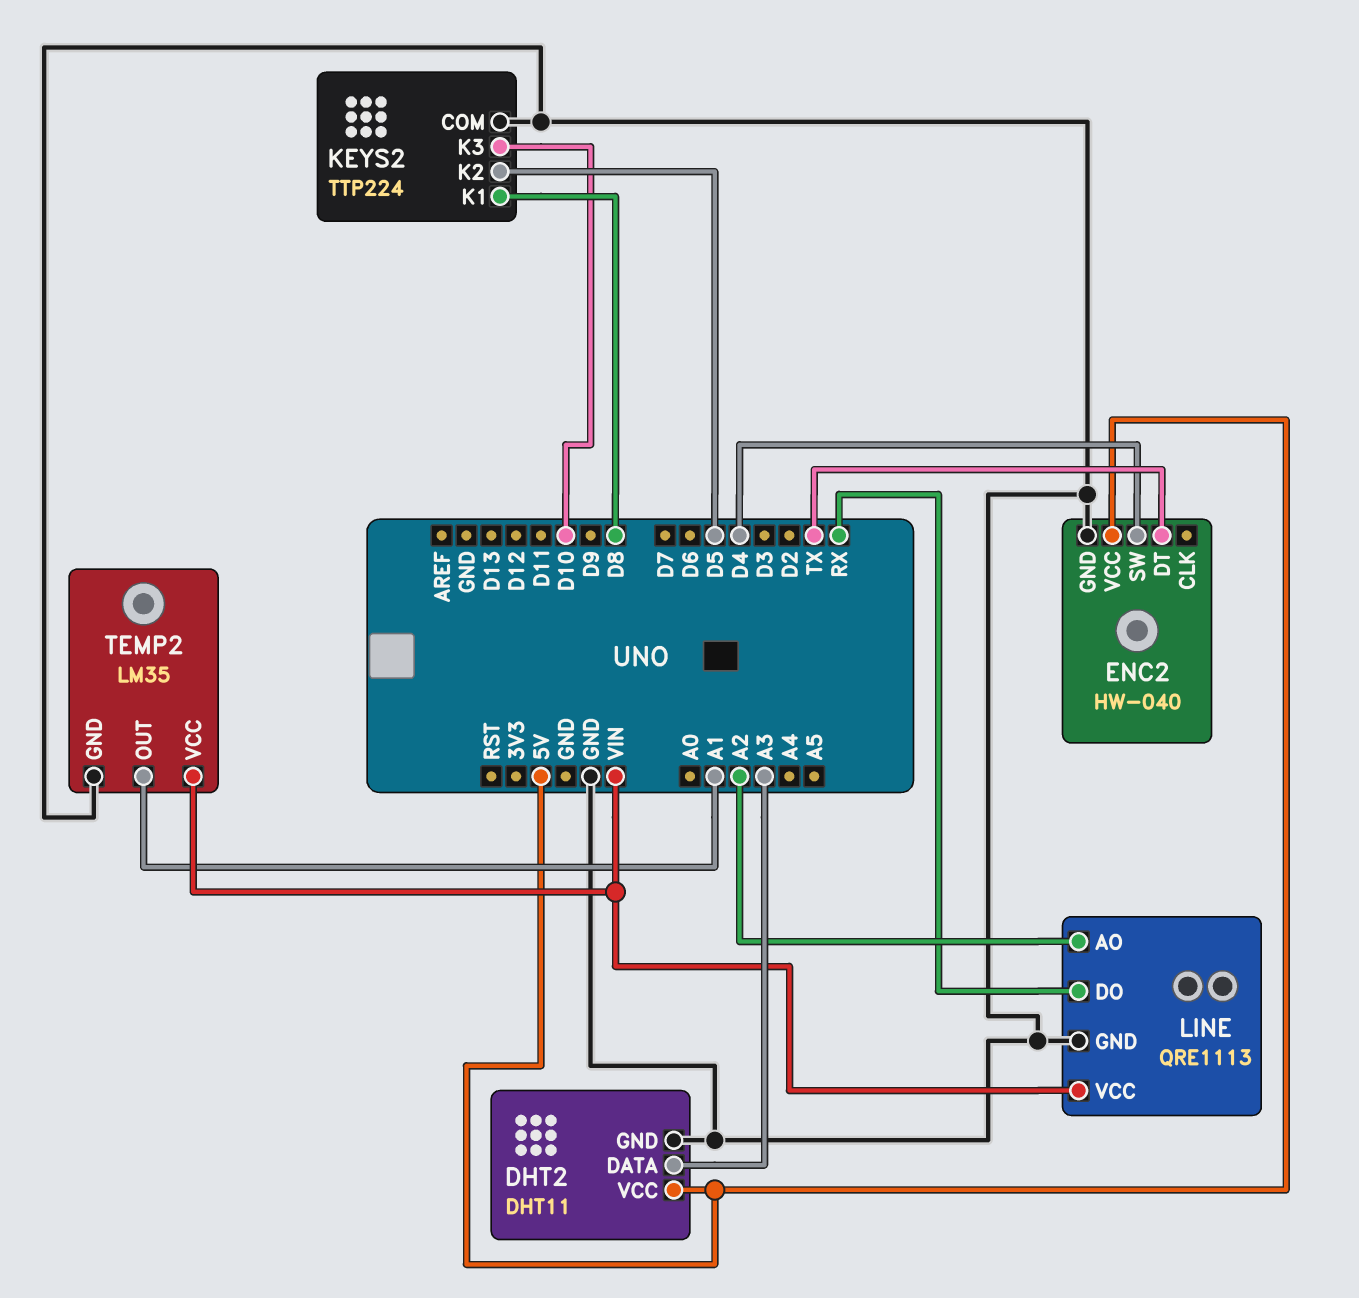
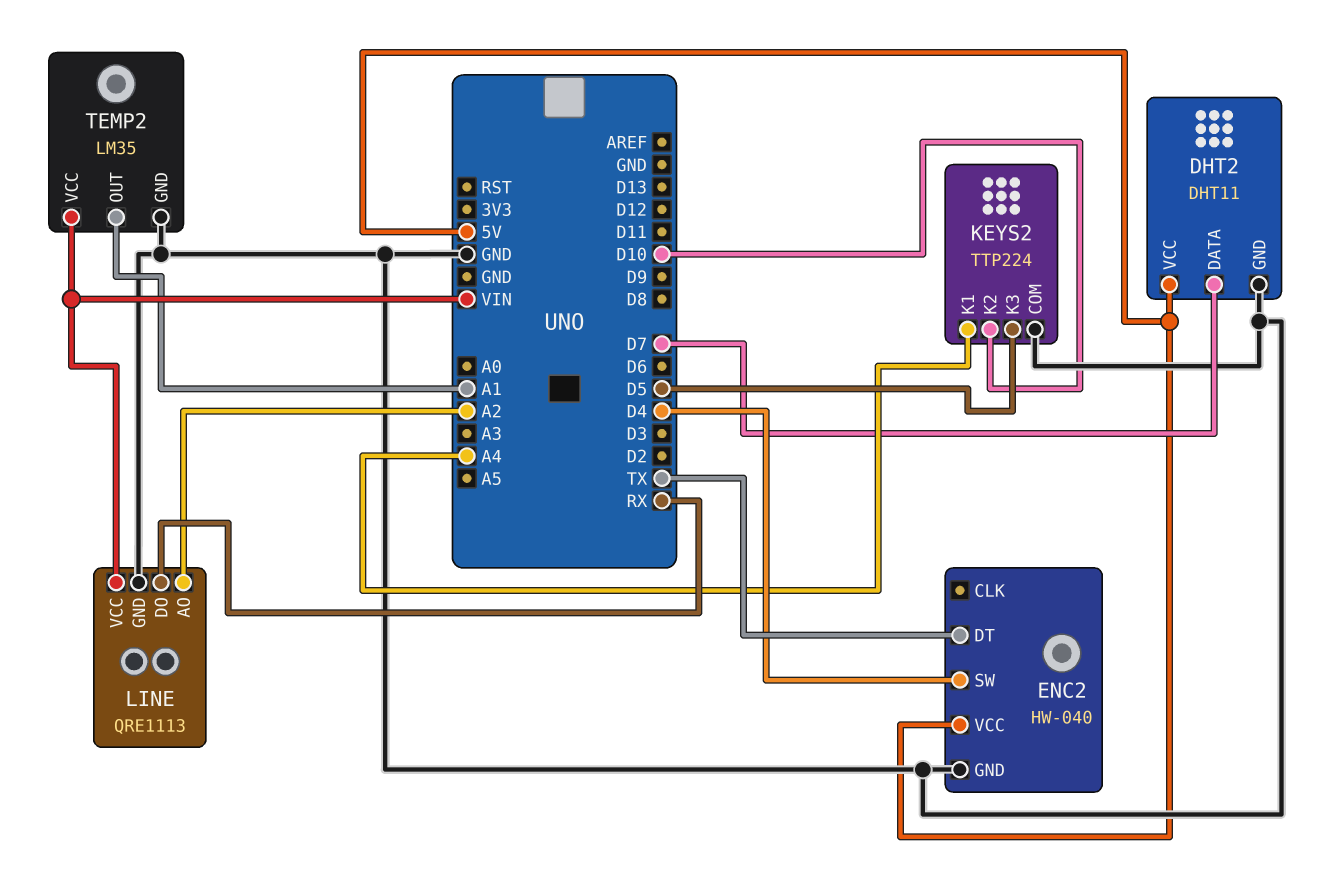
DHT2 pin DATA: A3 -> D7
KEYS2 pin K1: D8 -> A4
KEYS2 pin K2: D5 -> D10
KEYS2 pin K3: D10 -> D5

